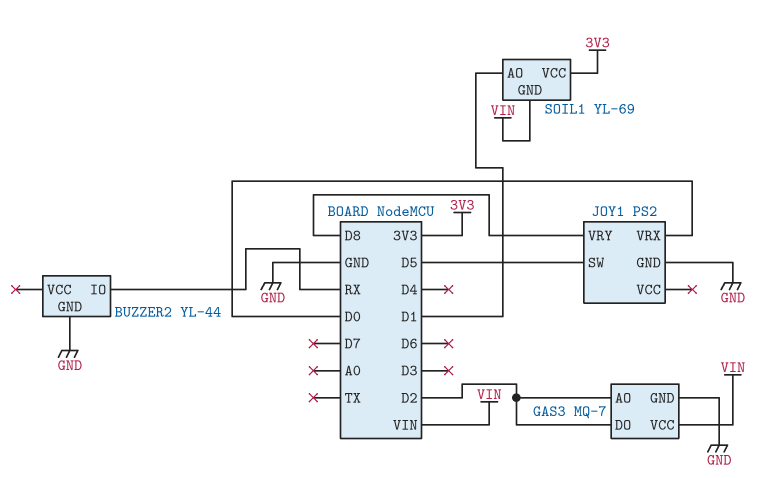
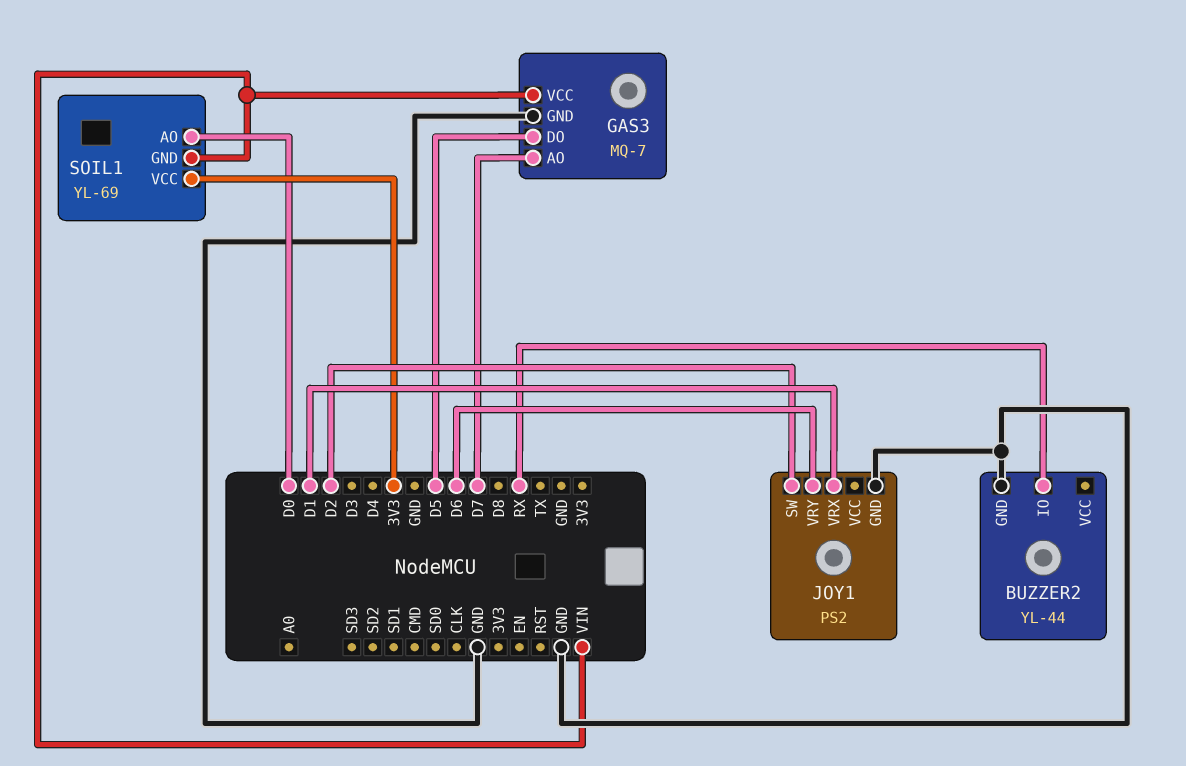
GAS3 pin AO: D2 -> D7
GAS3 pin DO: D2 -> D5
JOY1 pin SW: D5 -> D2
JOY1 pin VRX: D0 -> D1
JOY1 pin VRY: D8 -> D6
SOIL1 pin AO: D1 -> D0

